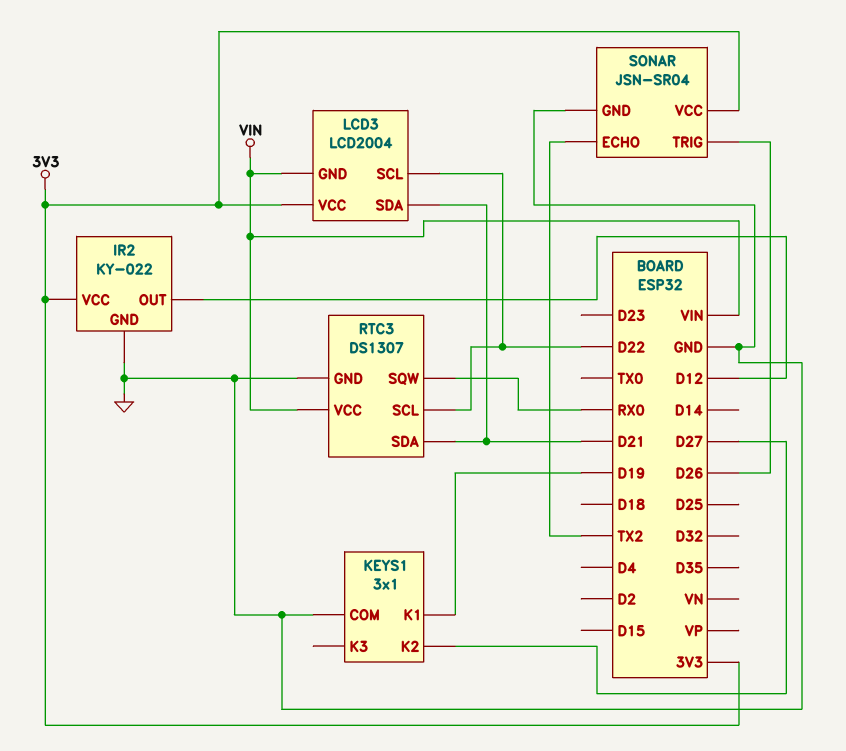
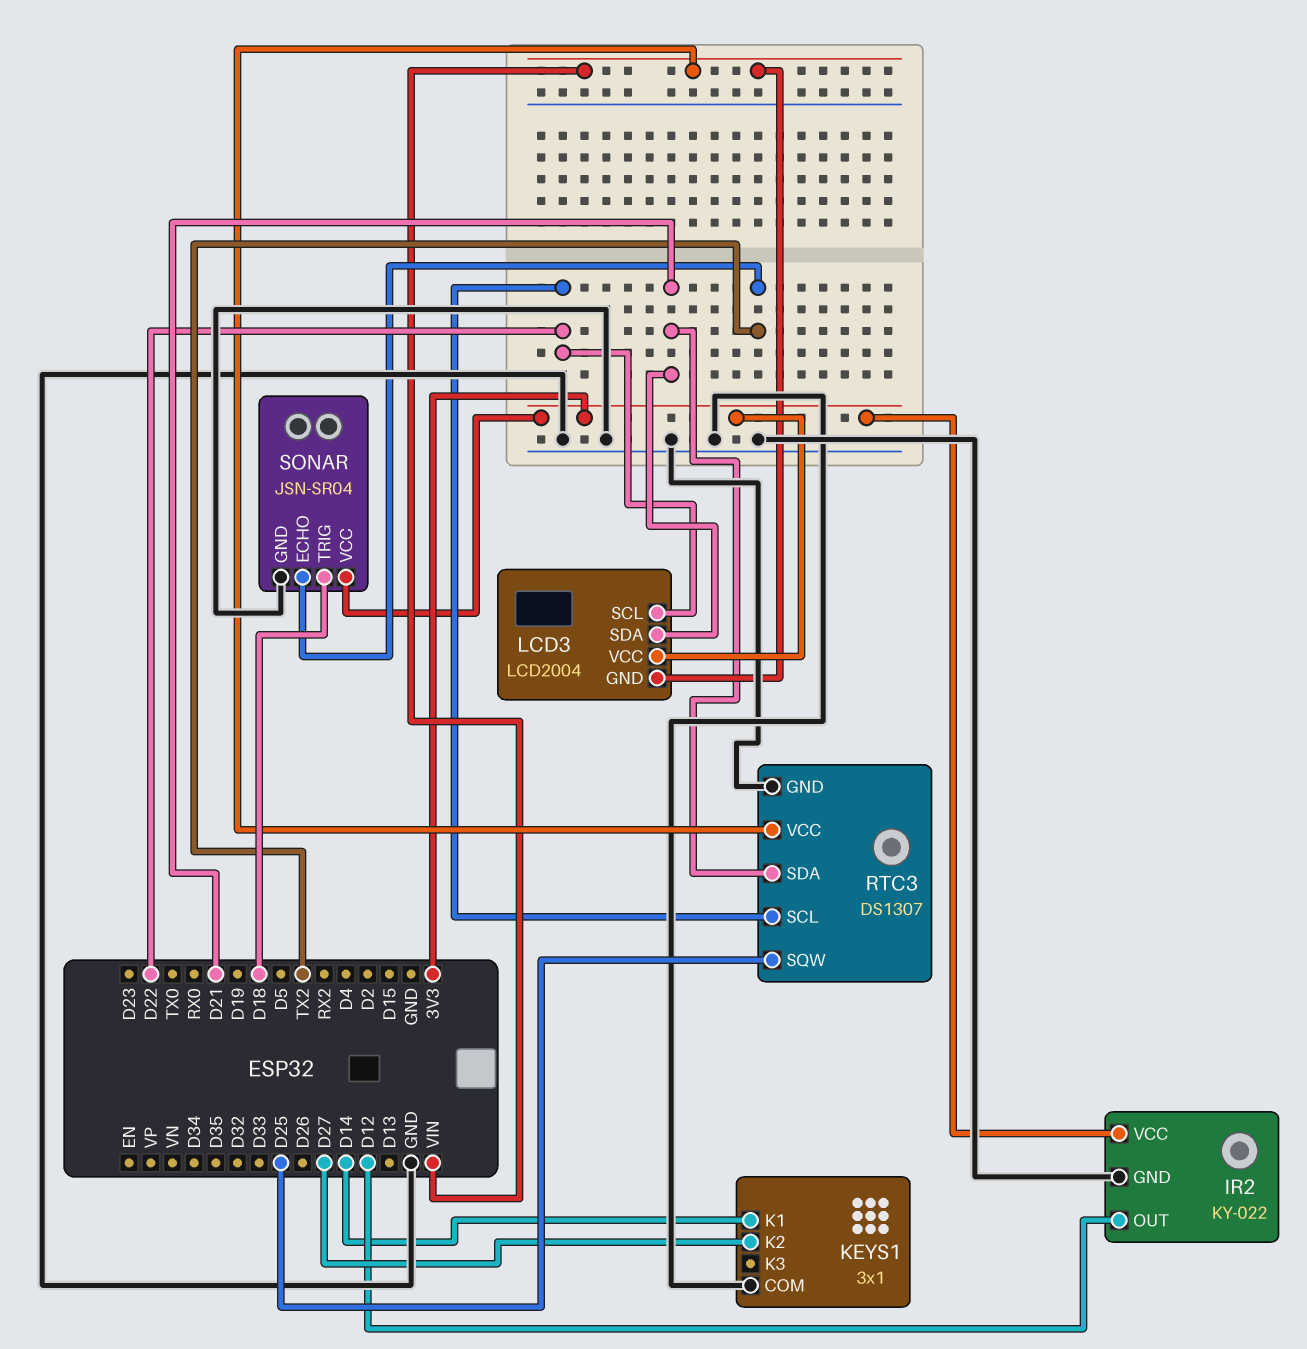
KEYS1 pin K1: D19 -> D14
RTC3 pin SQW: RX0 -> D25
SONAR pin TRIG: D26 -> D18

